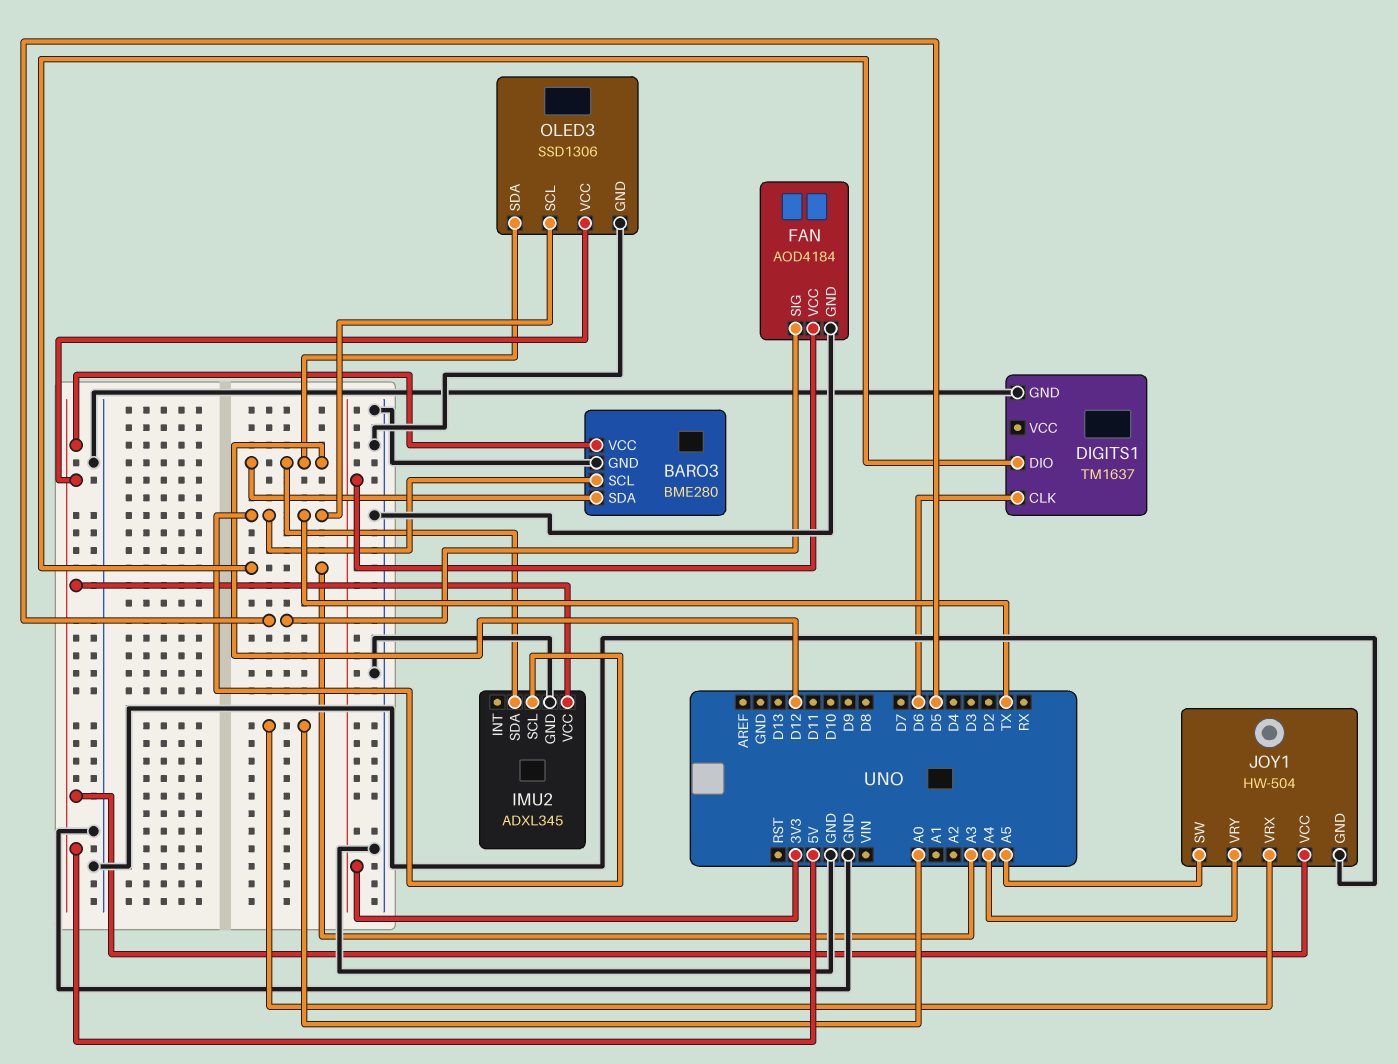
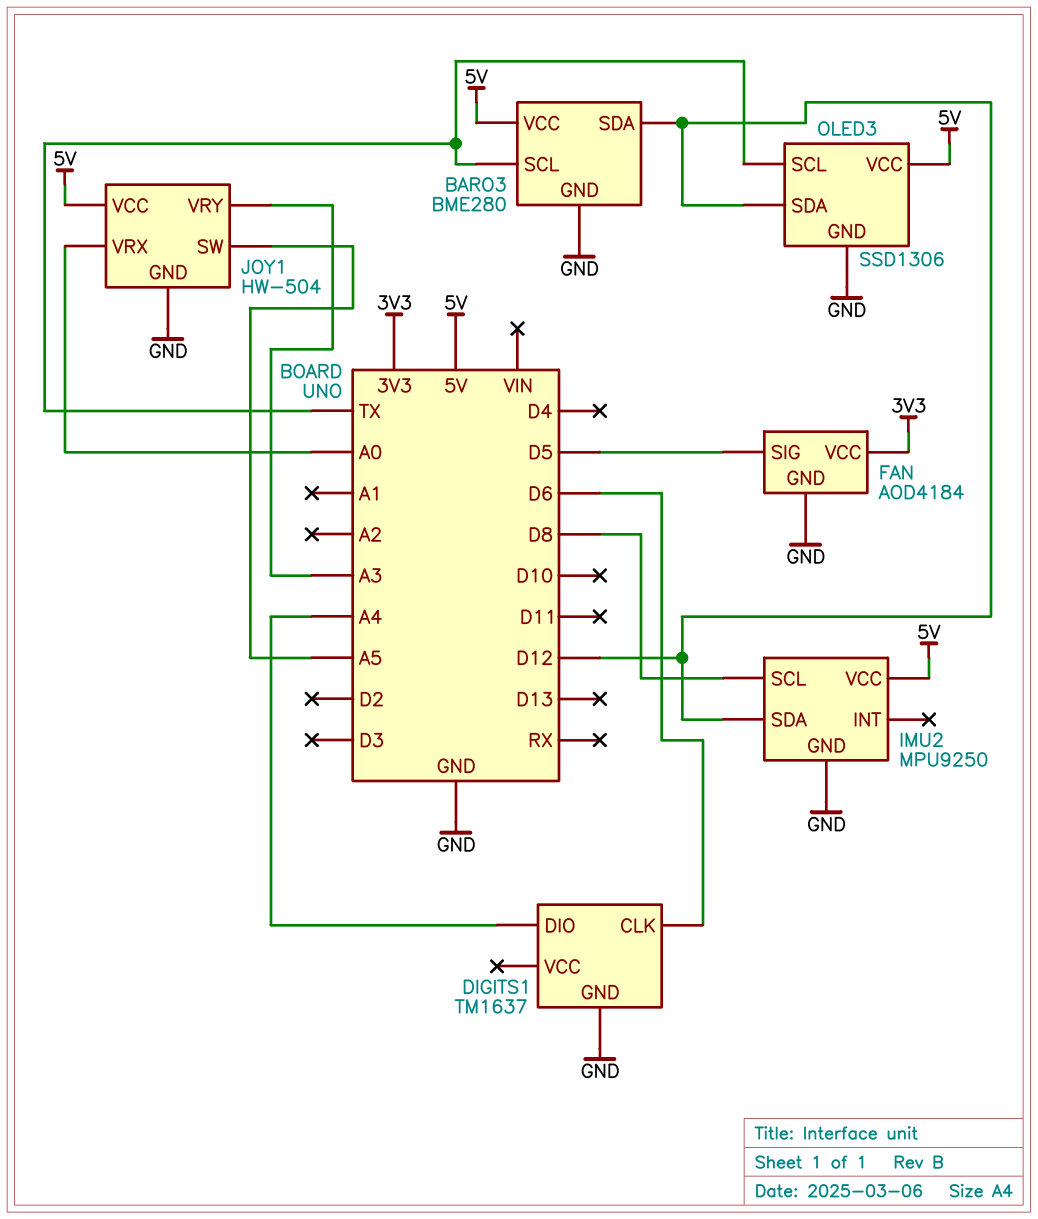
DIGITS1 pin DIO: A3 -> A4
IMU2: ADXL345 -> MPU9250
IMU2 pin SCL: TX -> D8
JOY1 pin VRY: A4 -> A3

